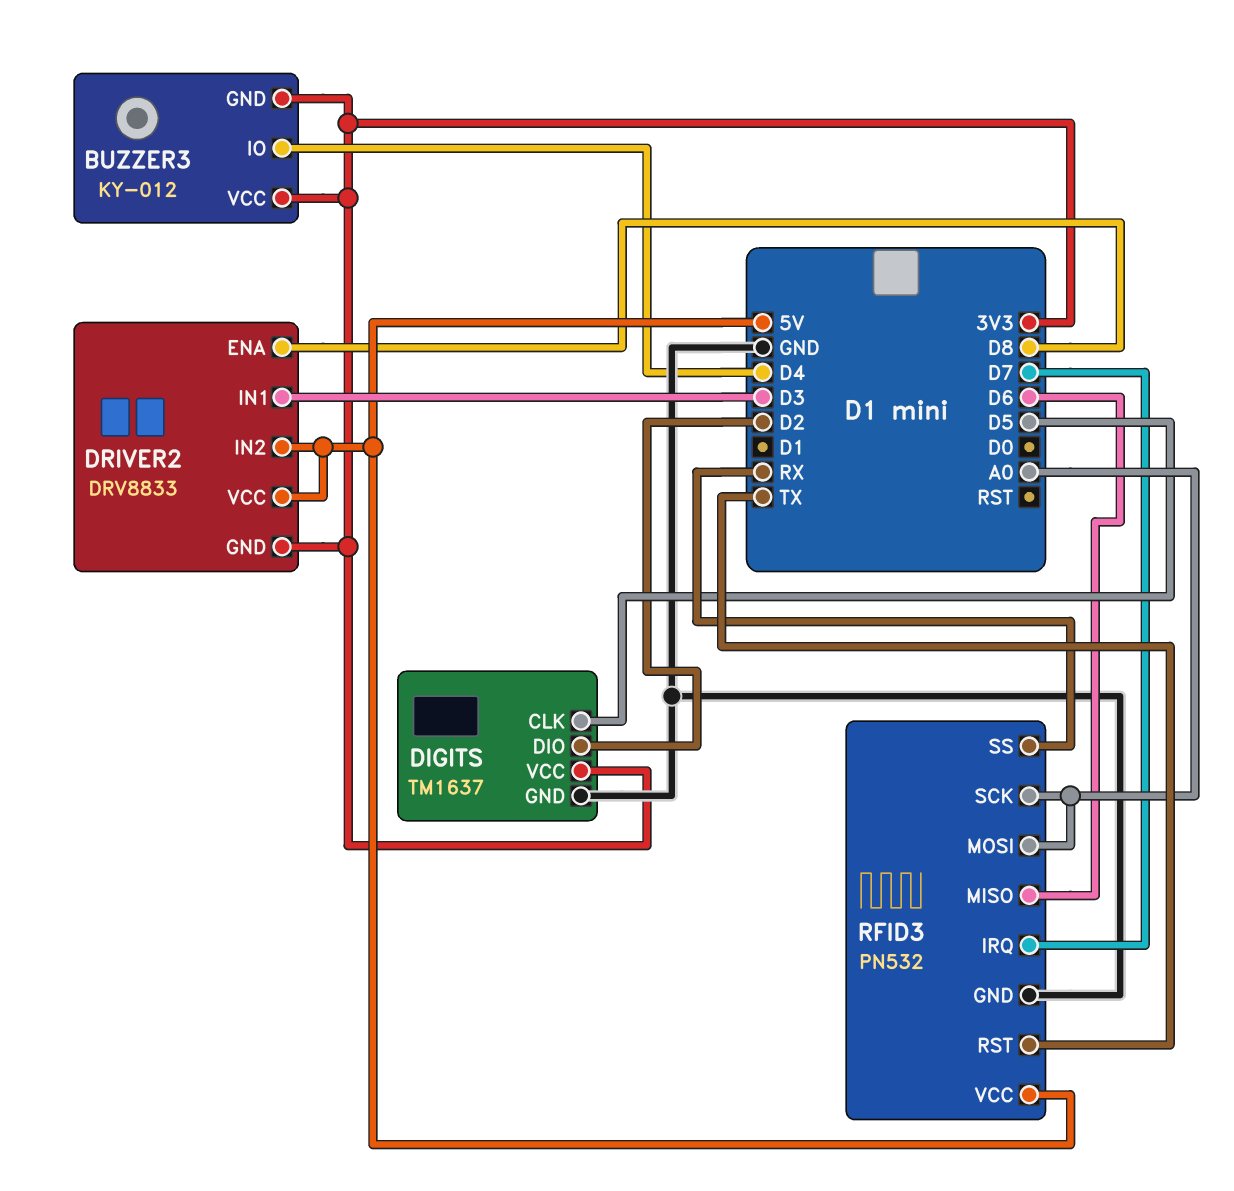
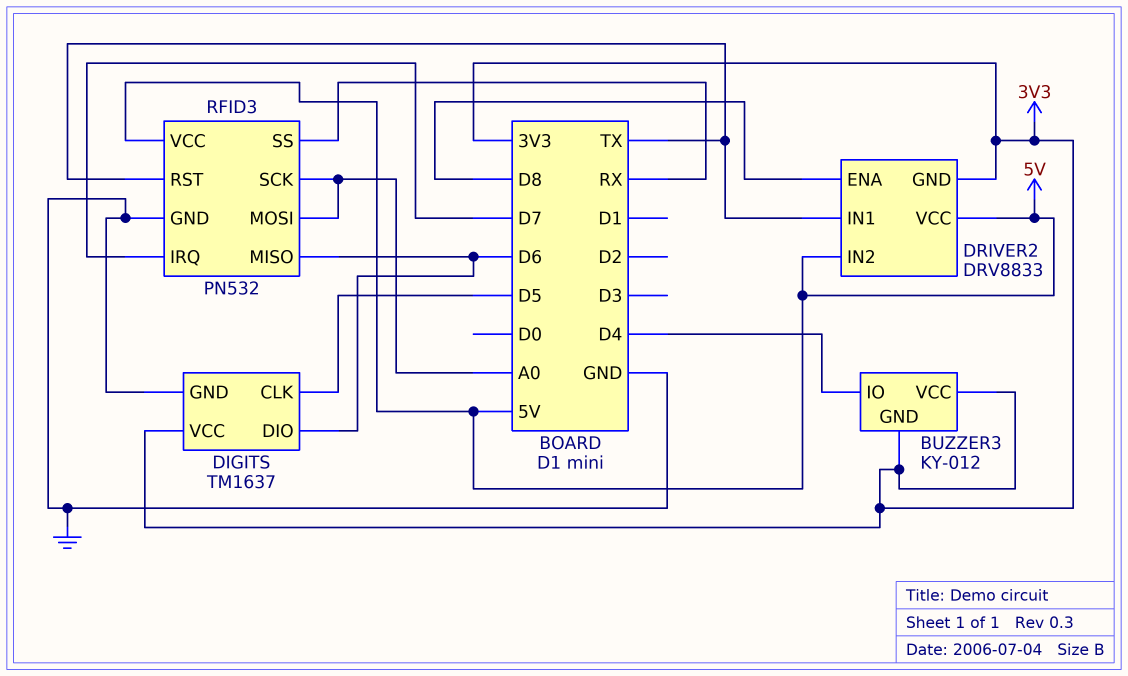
DIGITS pin DIO: D2 -> D6
DRIVER2 pin IN1: D3 -> TX

